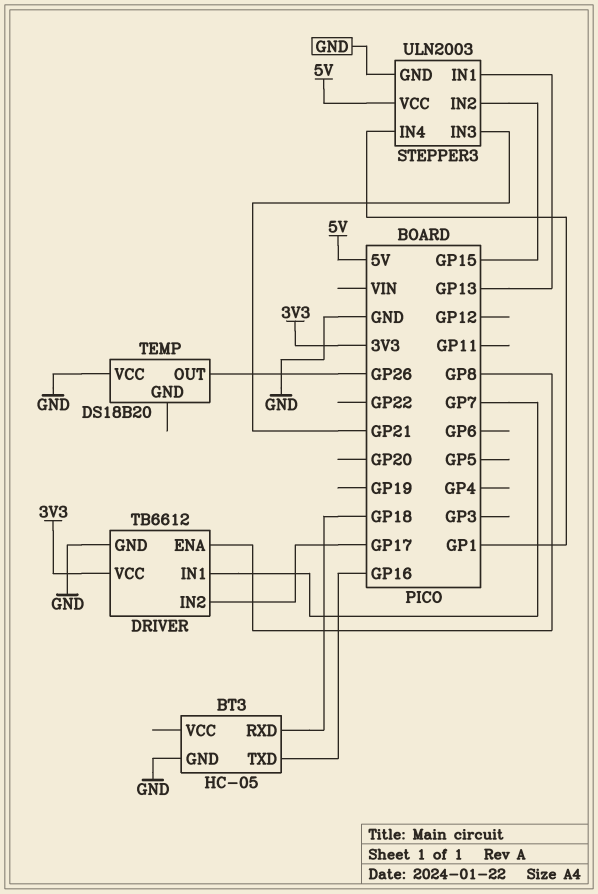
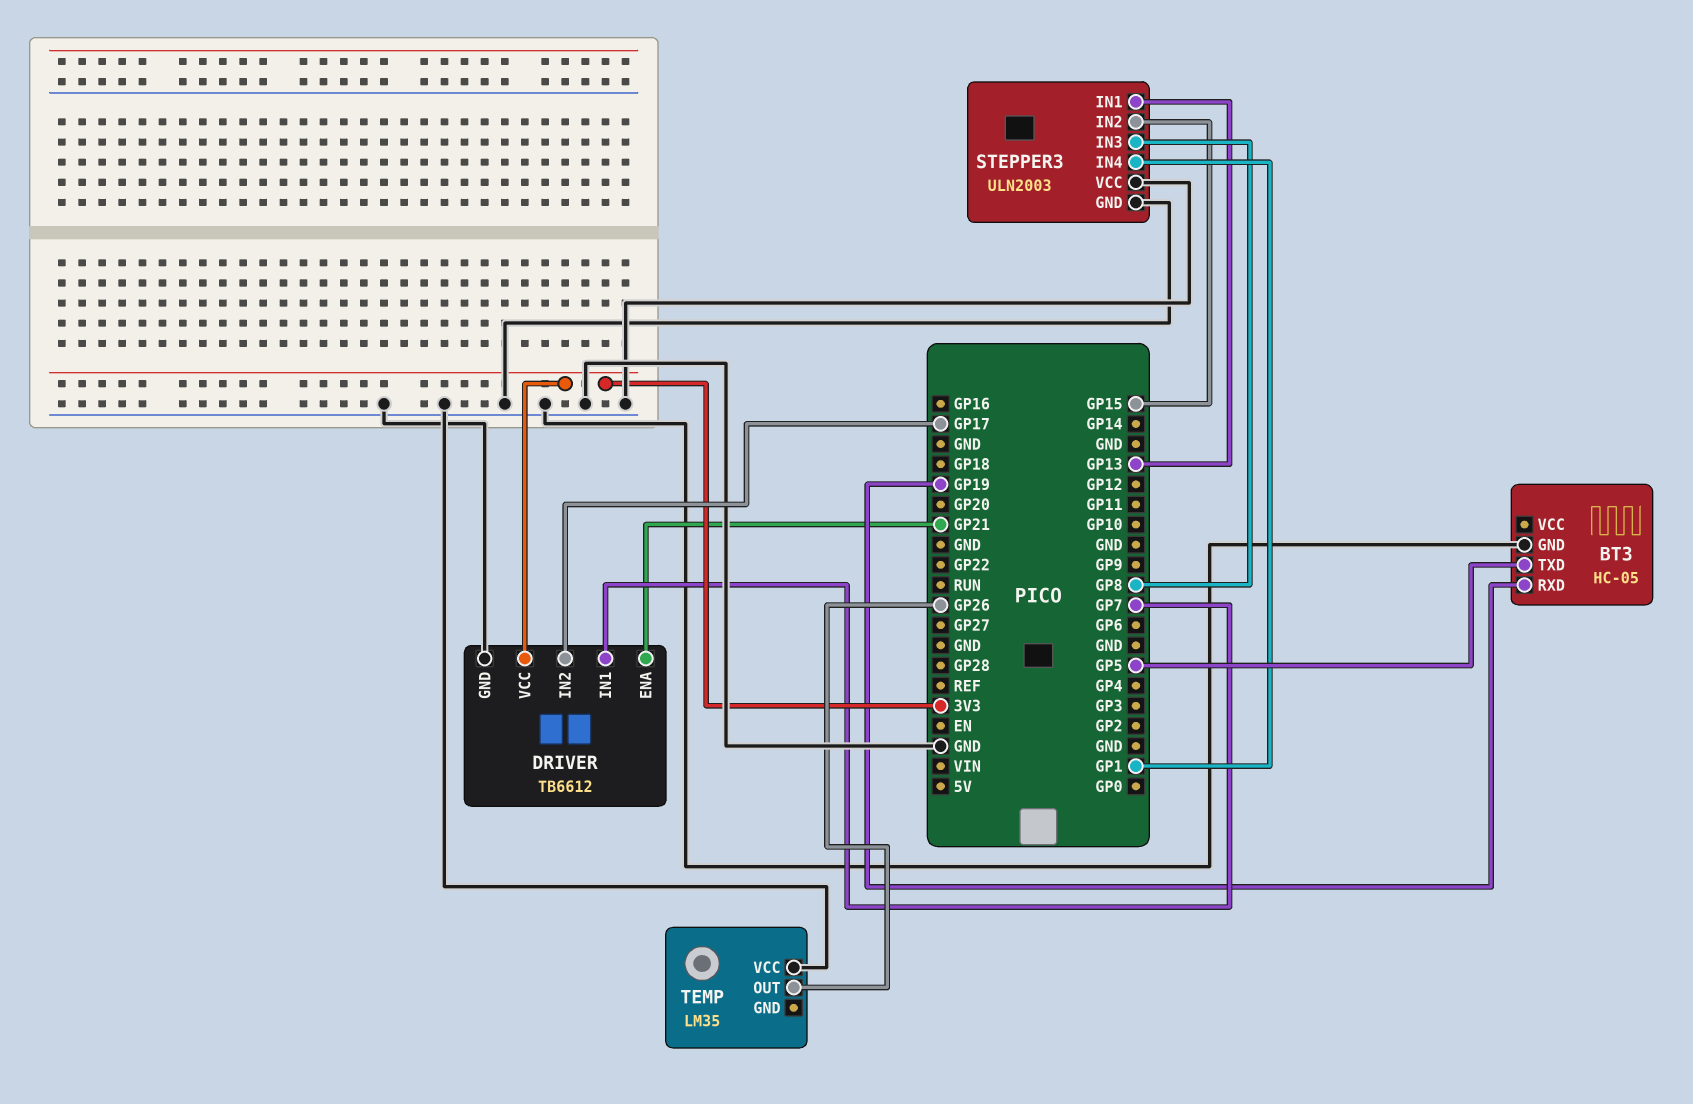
BT3 pin RXD: GP18 -> GP19
BT3 pin TXD: GP16 -> GP5
DRIVER pin ENA: GP8 -> GP21
STEPPER3 pin IN3: GP21 -> GP8
STEPPER3 pin VCC: 5V -> GND
TEMP: DS18B20 -> LM35

